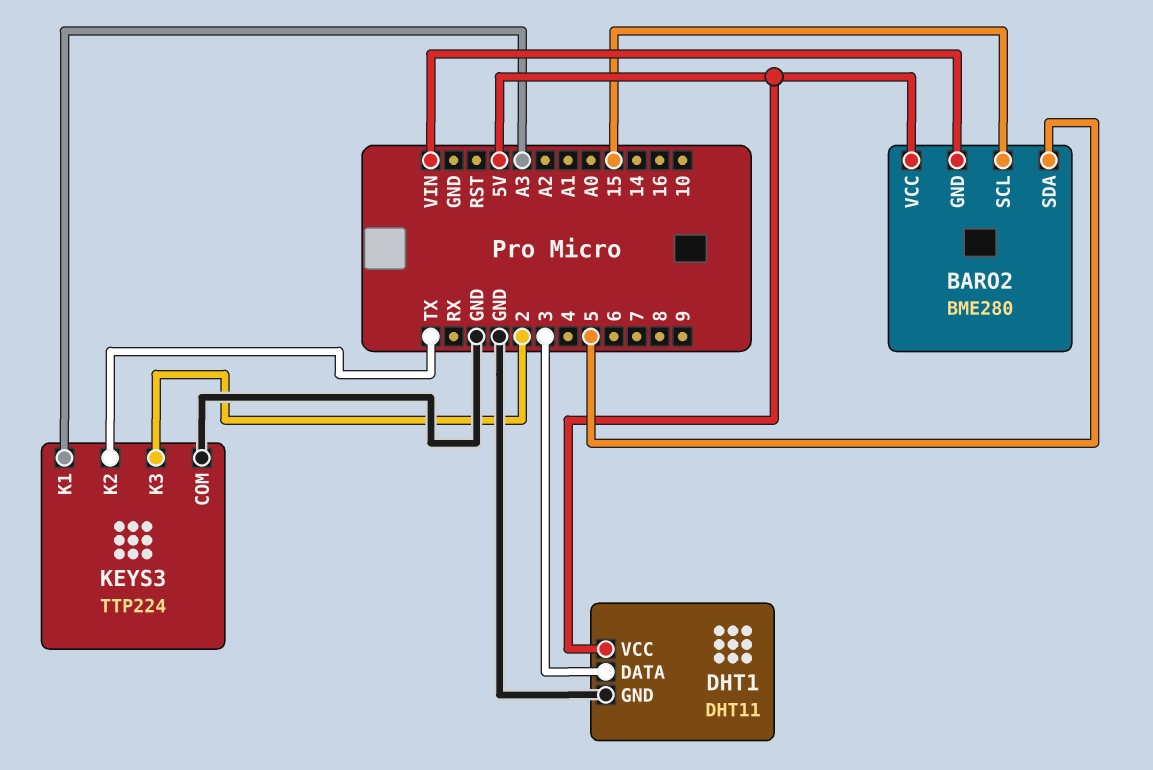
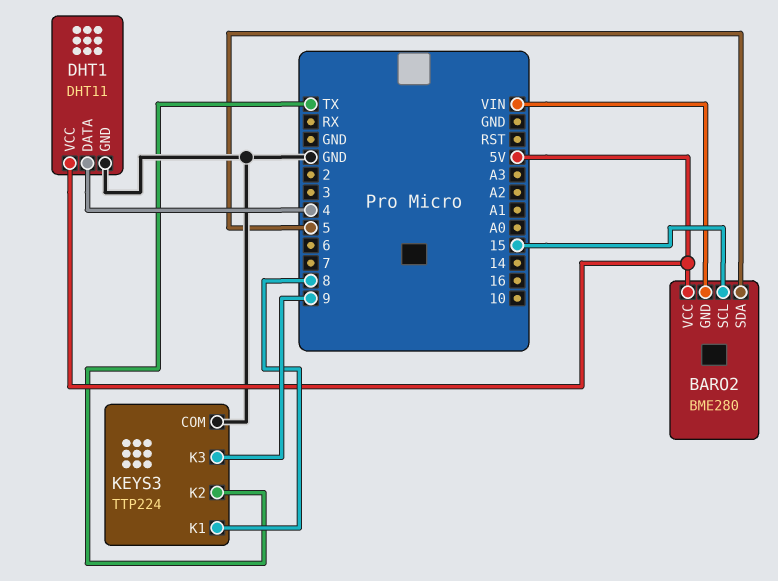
DHT1 pin DATA: 3 -> 4
KEYS3 pin K1: A3 -> 8
KEYS3 pin K3: 2 -> 9

